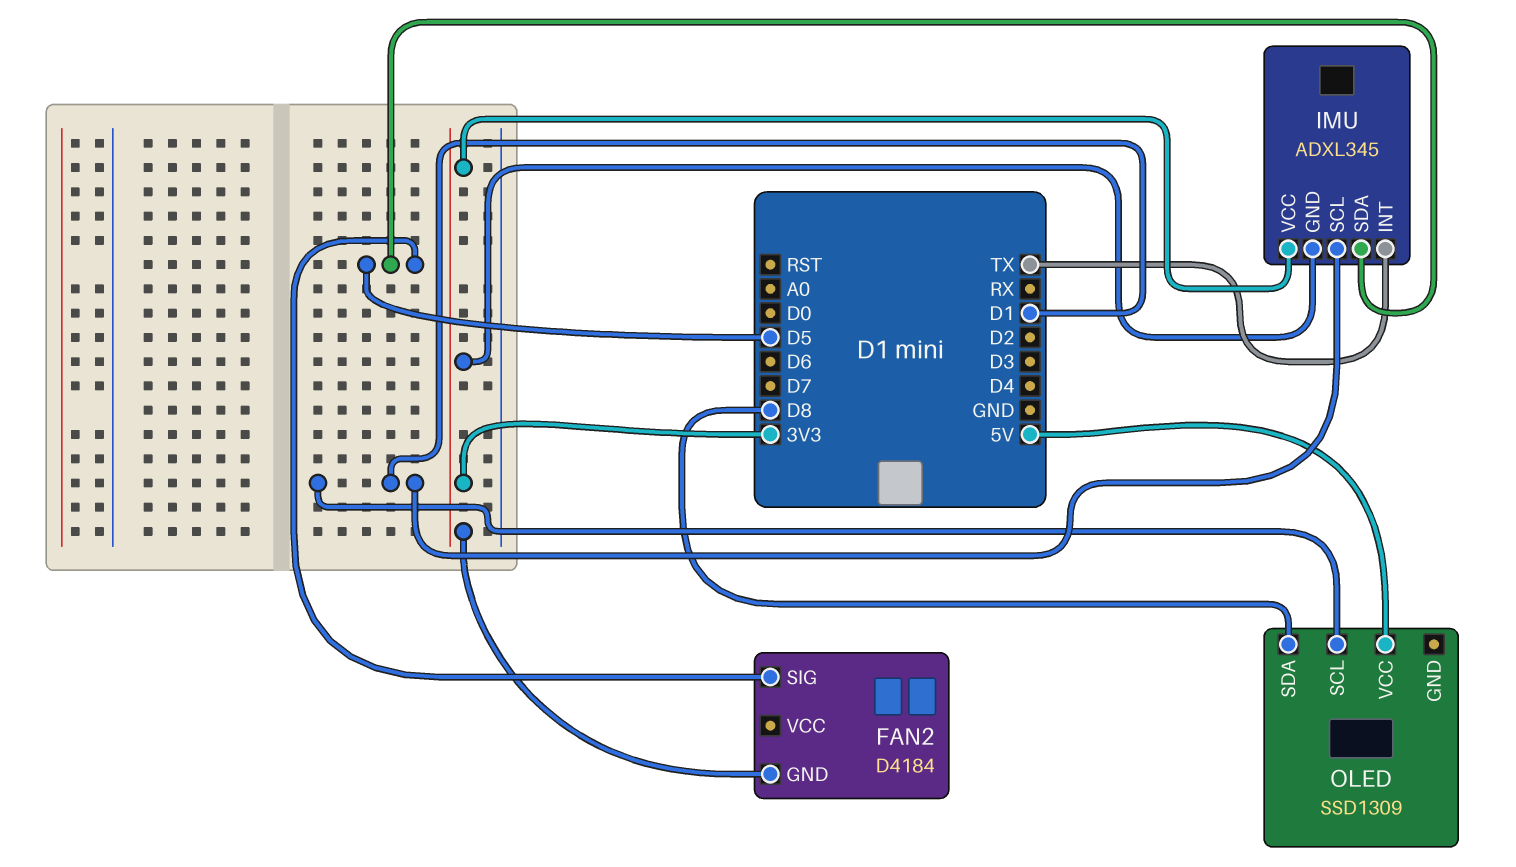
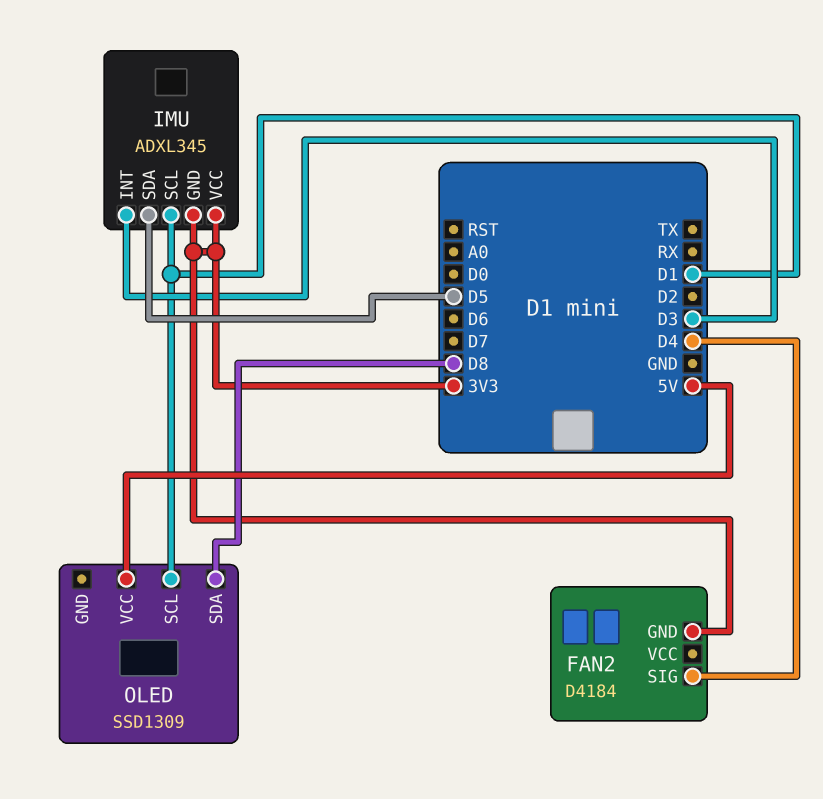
FAN2 pin SIG: D5 -> D4
IMU pin INT: TX -> D3

